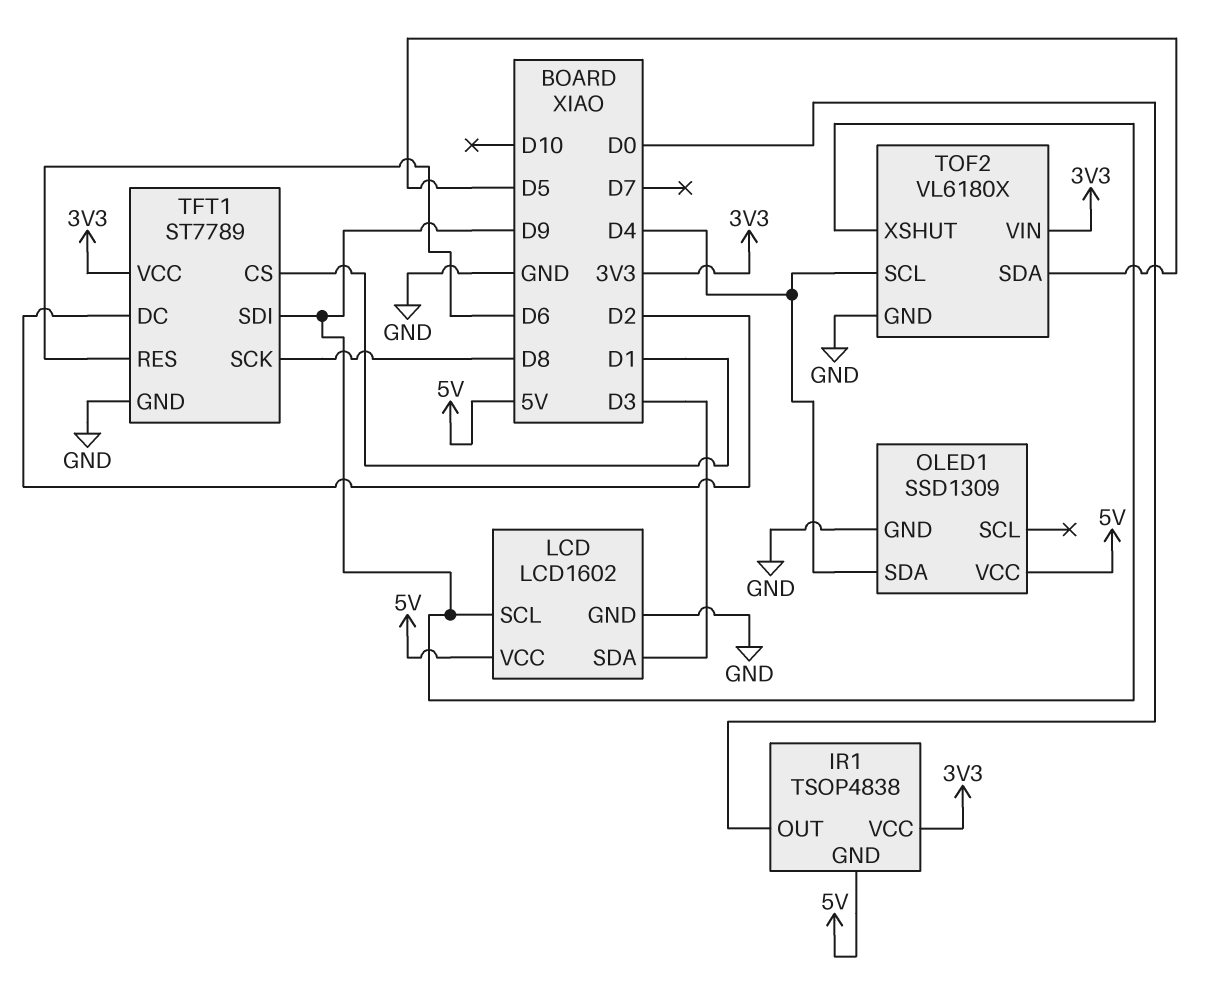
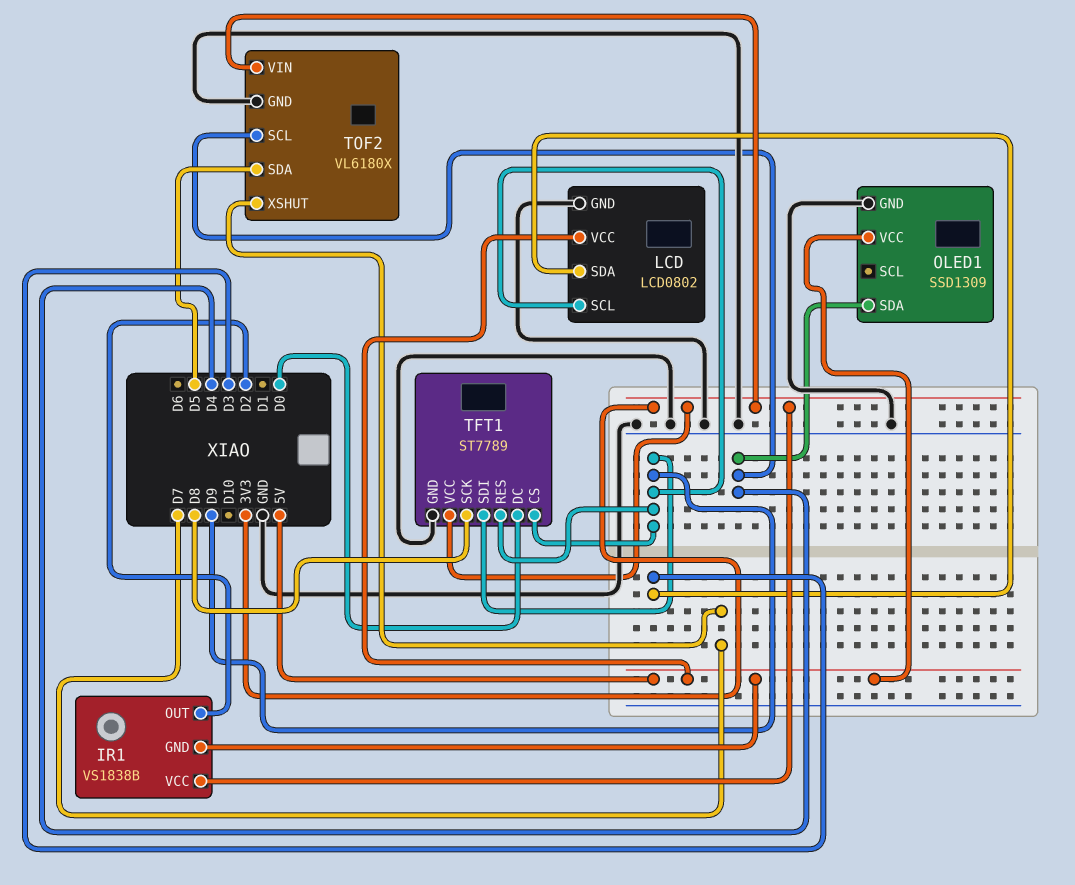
IR1: TSOP4838 -> VS1838B
IR1 pin OUT: D0 -> D2
LCD: LCD1602 -> LCD0802
TFT1 pin CS: D1 -> D9
TFT1 pin DC: D2 -> D0
TFT1 pin RES: D6 -> D9
TOF2 pin XSHUT: D9 -> D7

